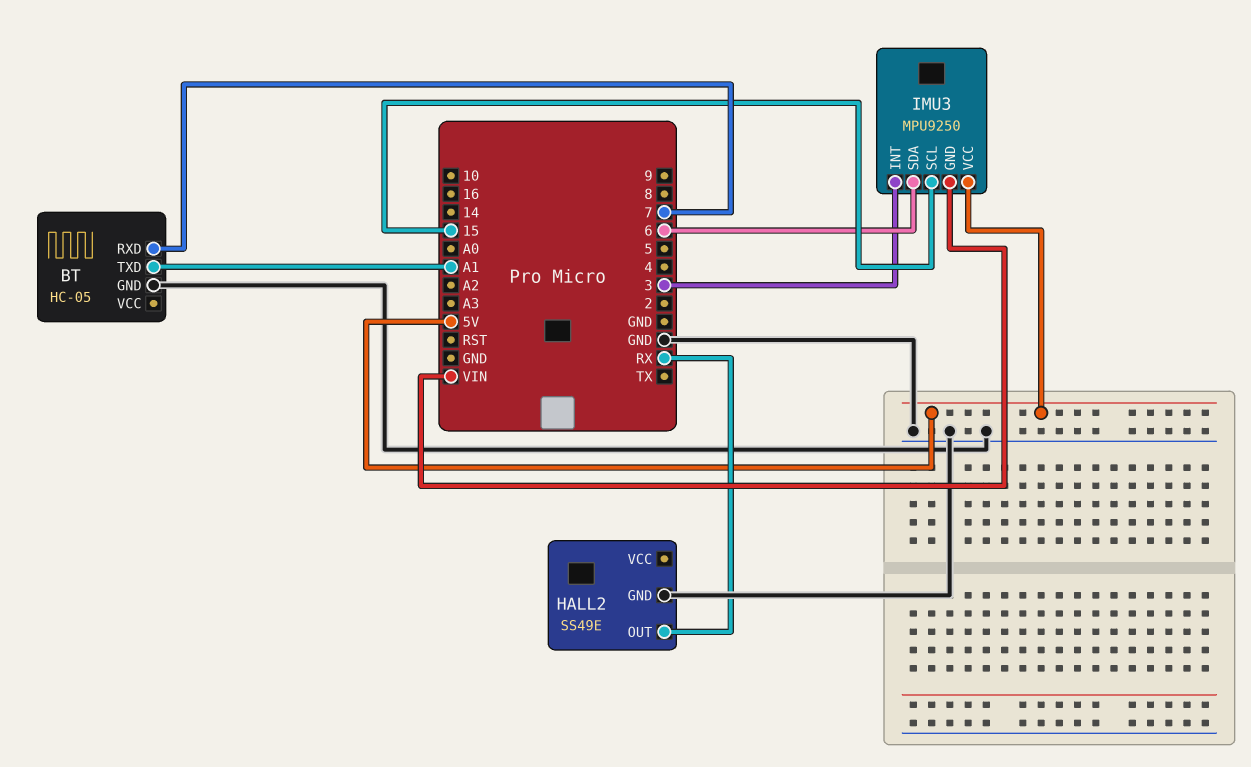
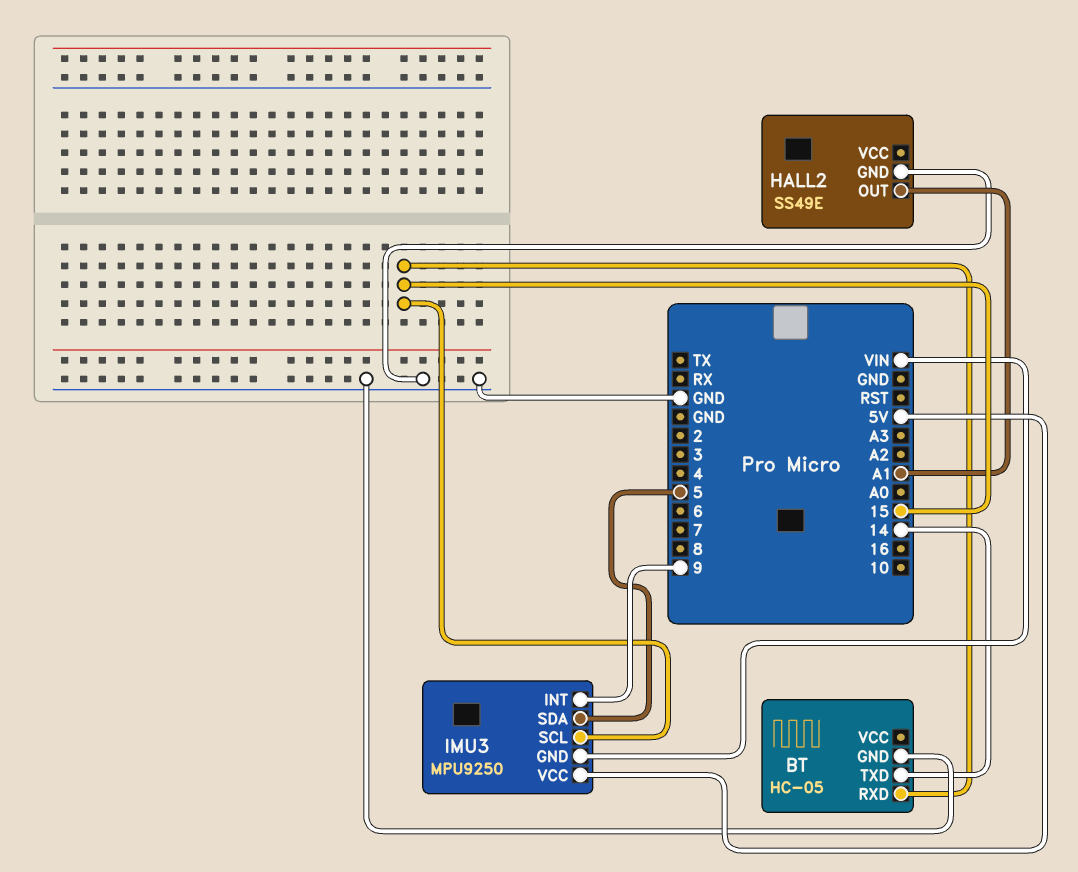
BT pin RXD: 7 -> 15
BT pin TXD: A1 -> 14
HALL2 pin OUT: RX -> A1
IMU3 pin INT: 3 -> 9
IMU3 pin SDA: 6 -> 5

